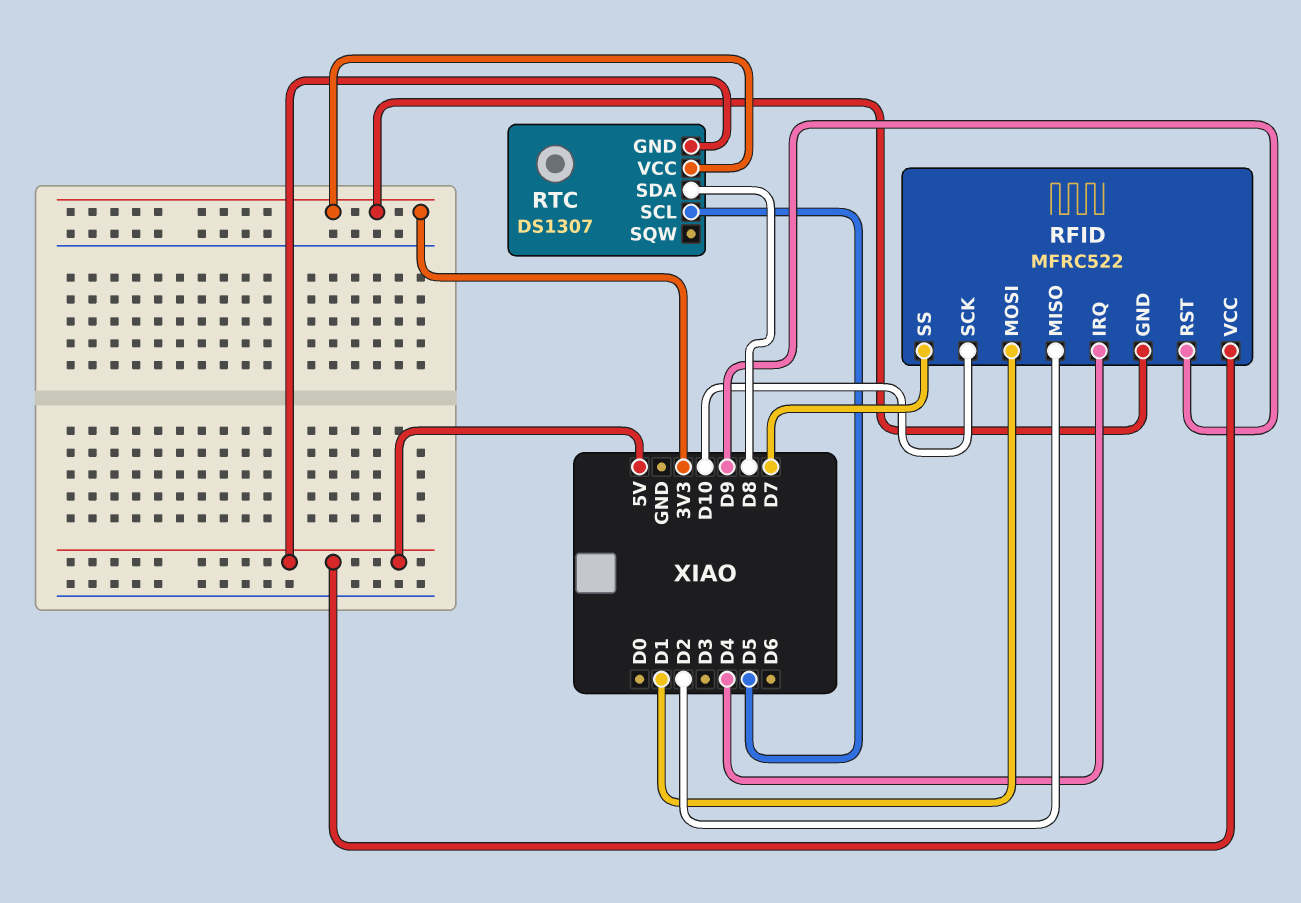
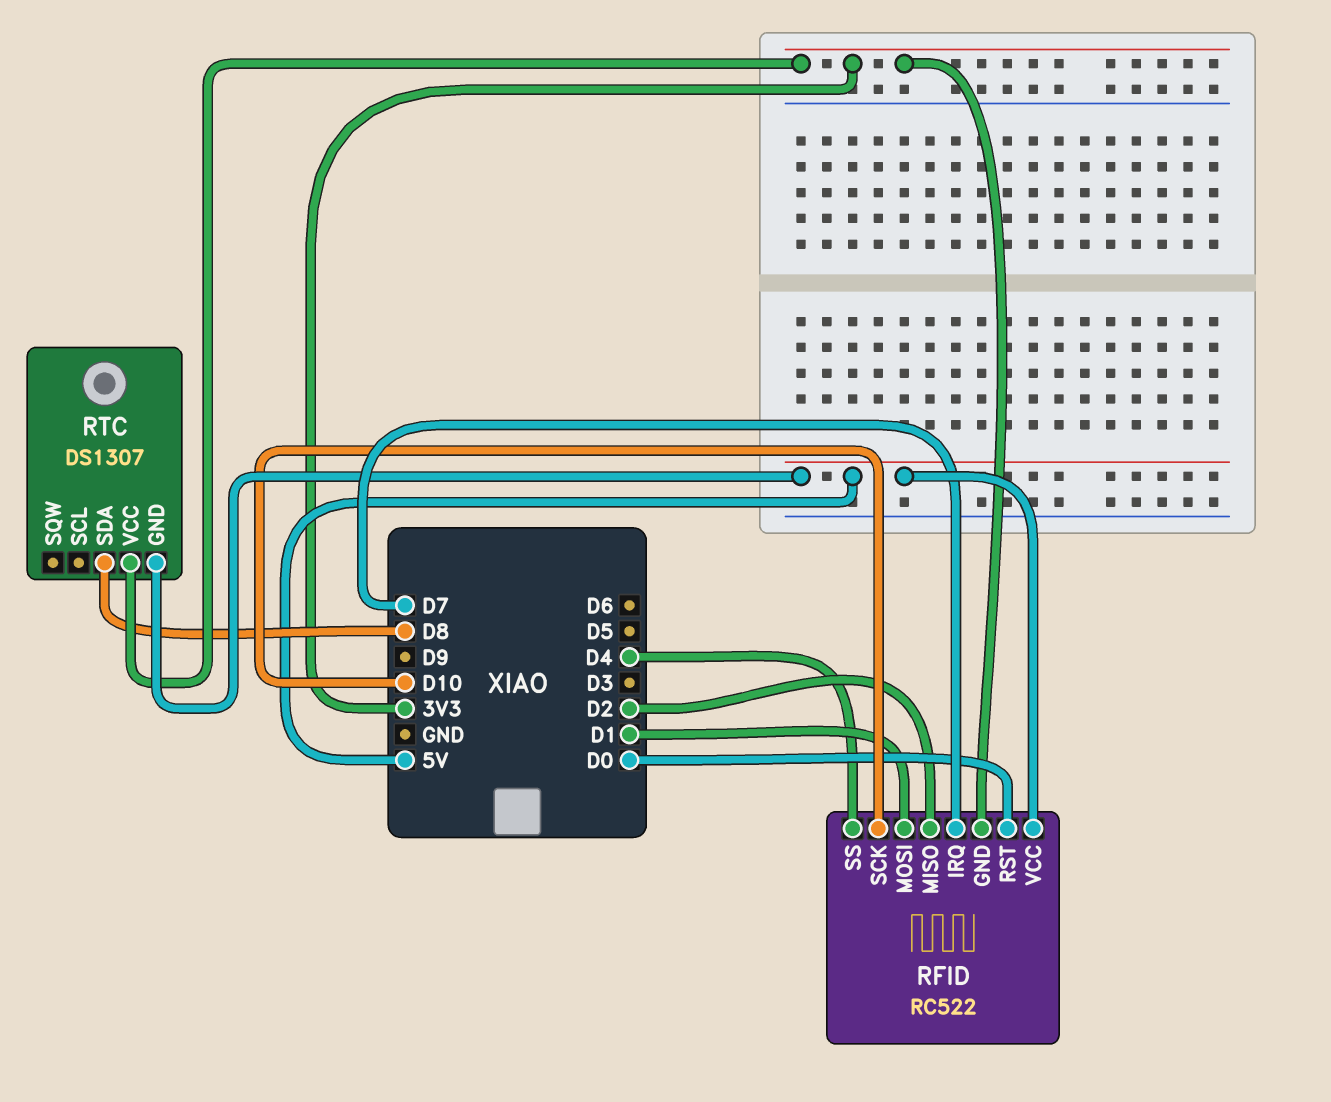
RFID: MFRC522 -> RC522
RFID pin IRQ: D4 -> D7
RFID pin RST: D9 -> D0
RFID pin SS: D7 -> D4
RTC pin SCL: D5 -> none

